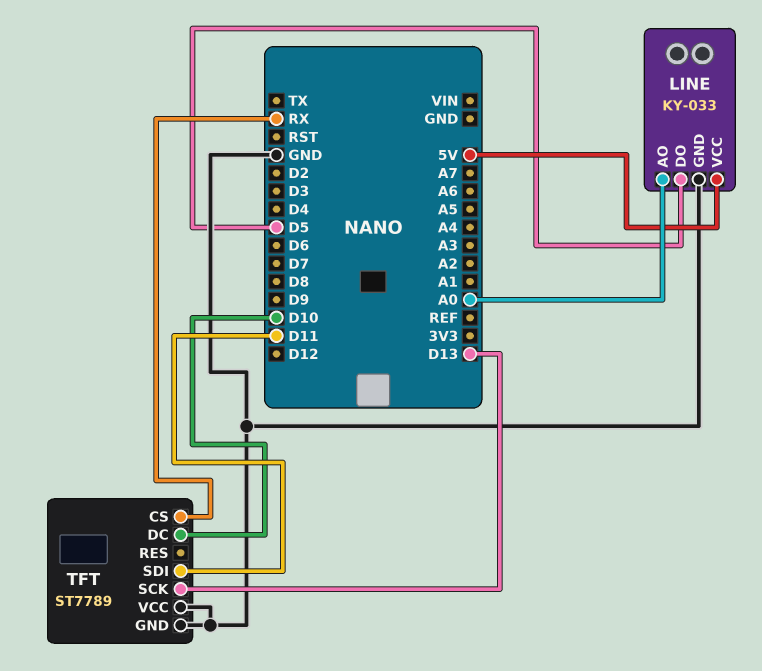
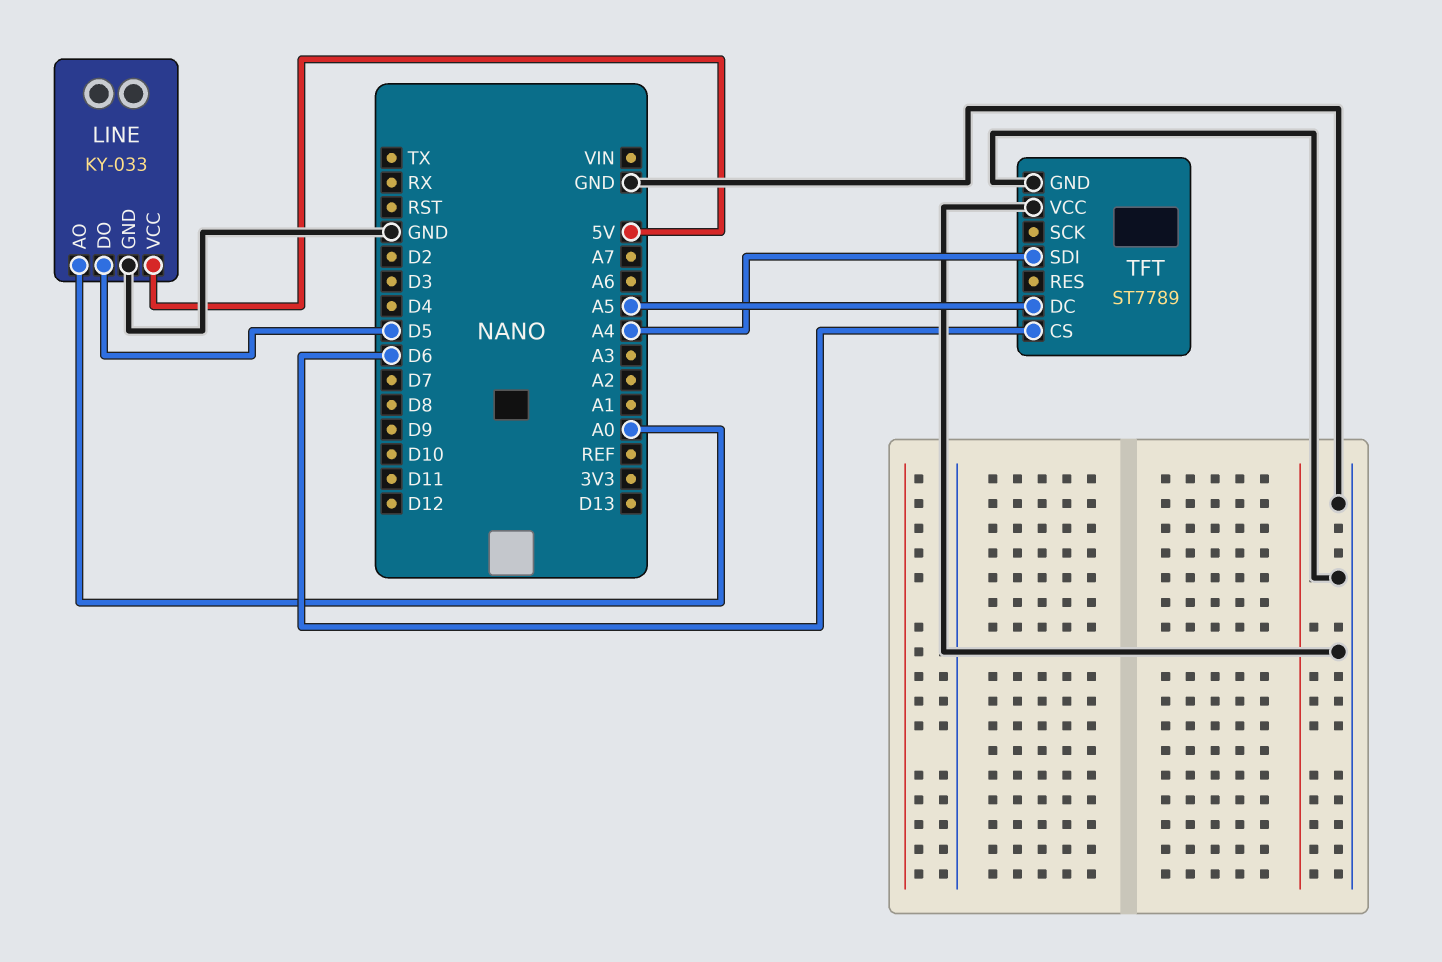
TFT pin CS: RX -> D6
TFT pin DC: D10 -> A5
TFT pin SCK: D13 -> none
TFT pin SDI: D11 -> A4

